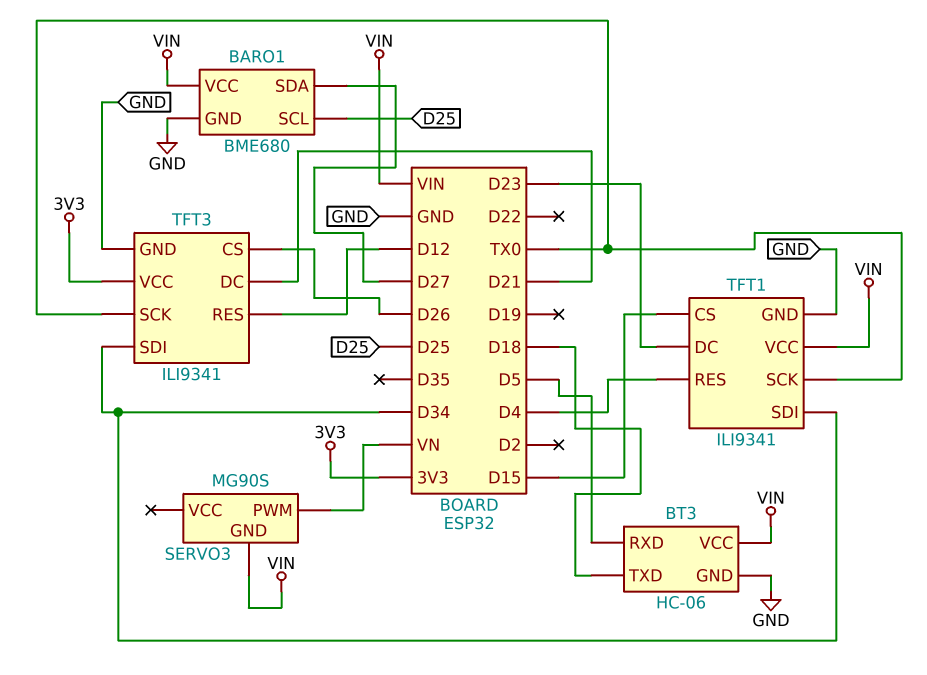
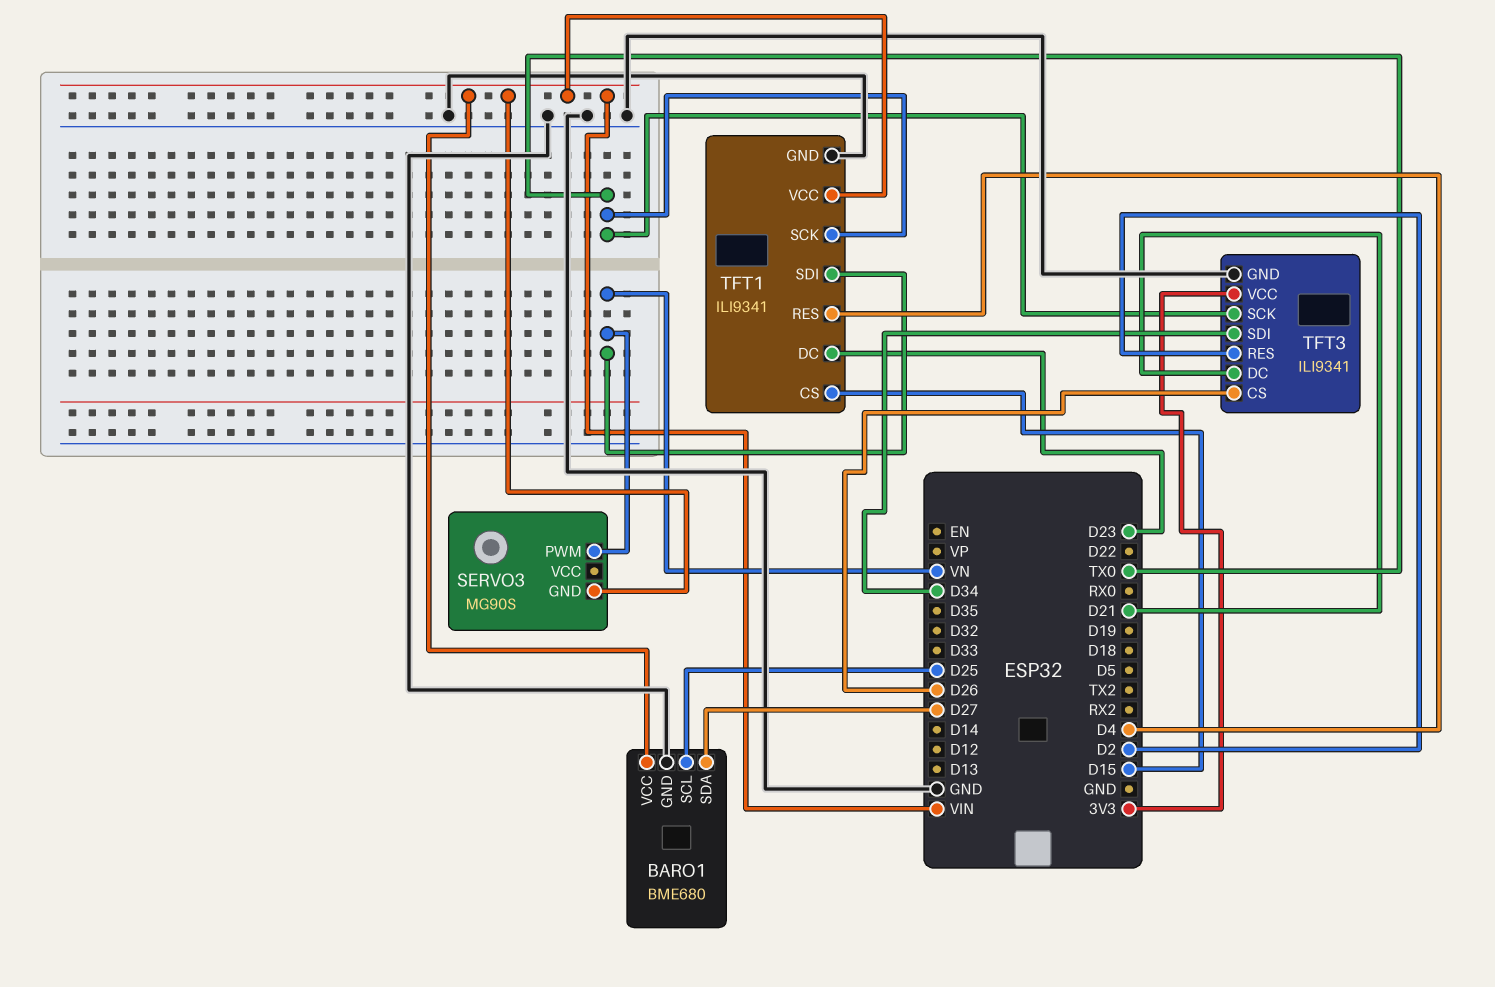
BT3: HC-06 -> none
BT3 pin GND: GND -> none
BT3 pin RXD: D5 -> none
BT3 pin TXD: D18 -> none
BT3 pin VCC: VIN -> none
TFT1 pin SDI: D34 -> VN
TFT3 pin RES: D12 -> D2

